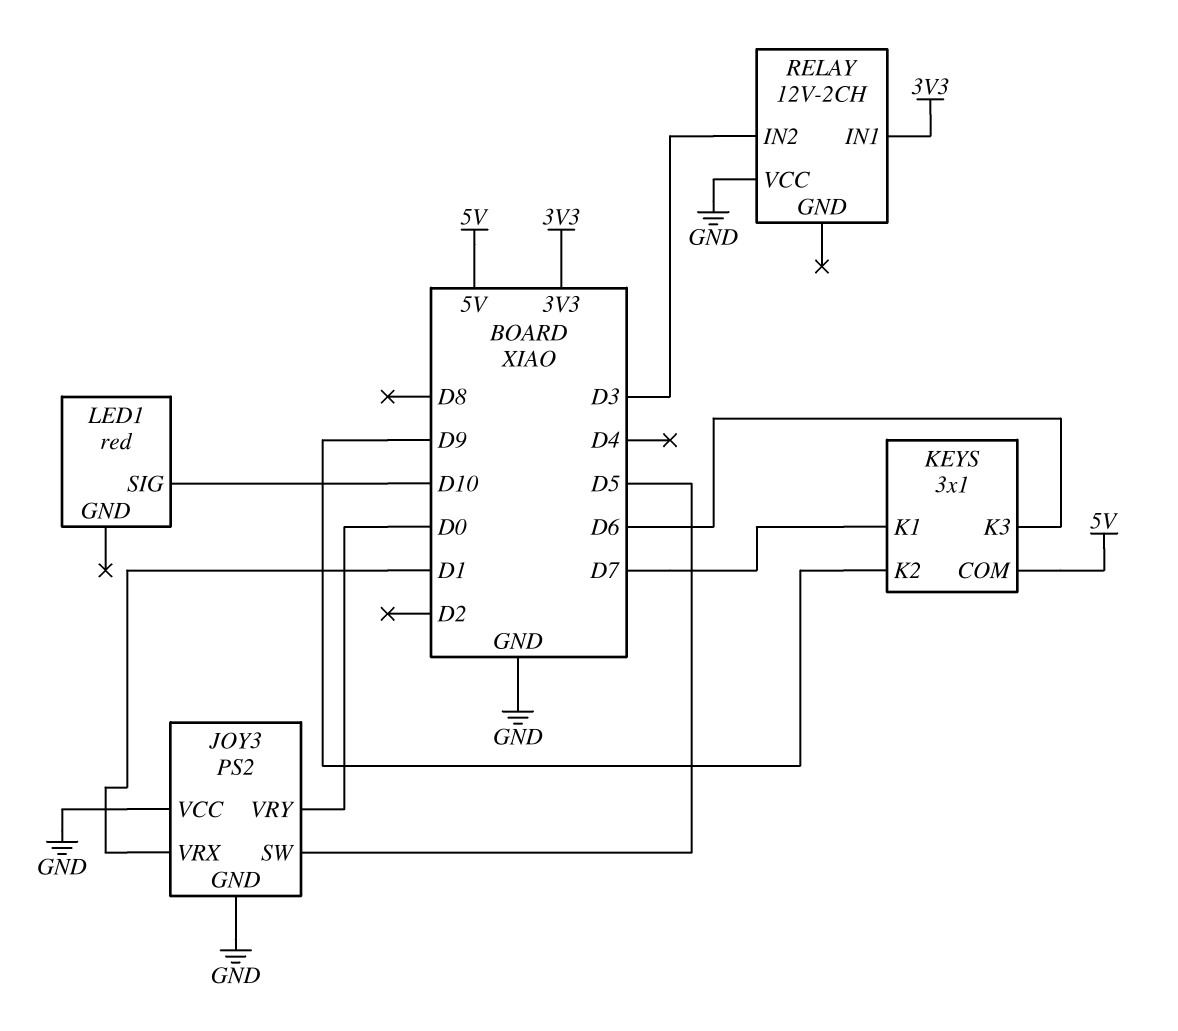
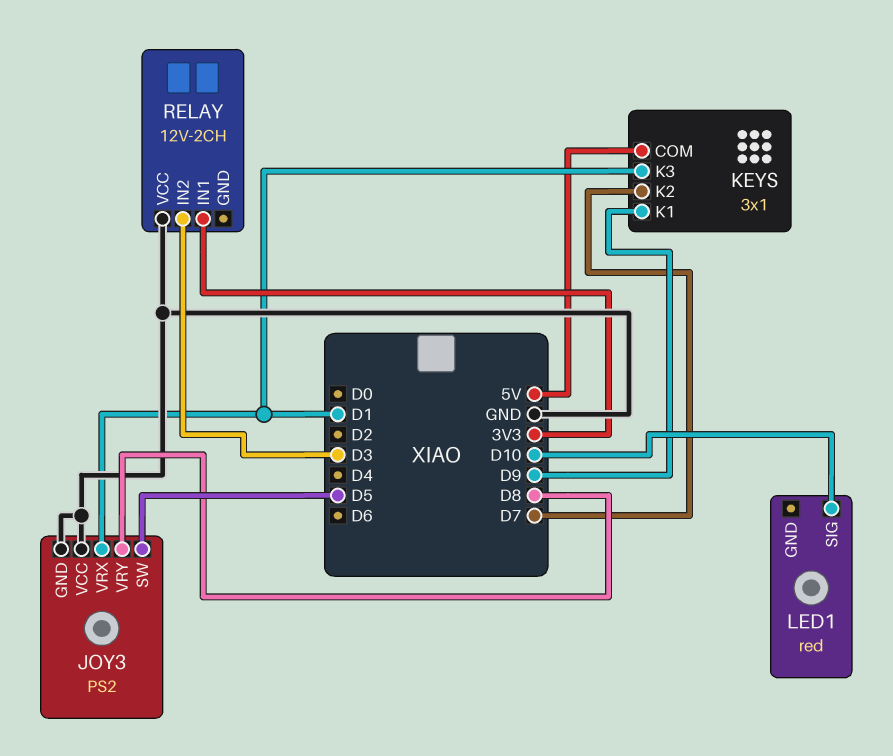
JOY3 pin VRY: D0 -> D8
KEYS pin K1: D7 -> D9
KEYS pin K2: D9 -> D7
KEYS pin K3: D6 -> D1

